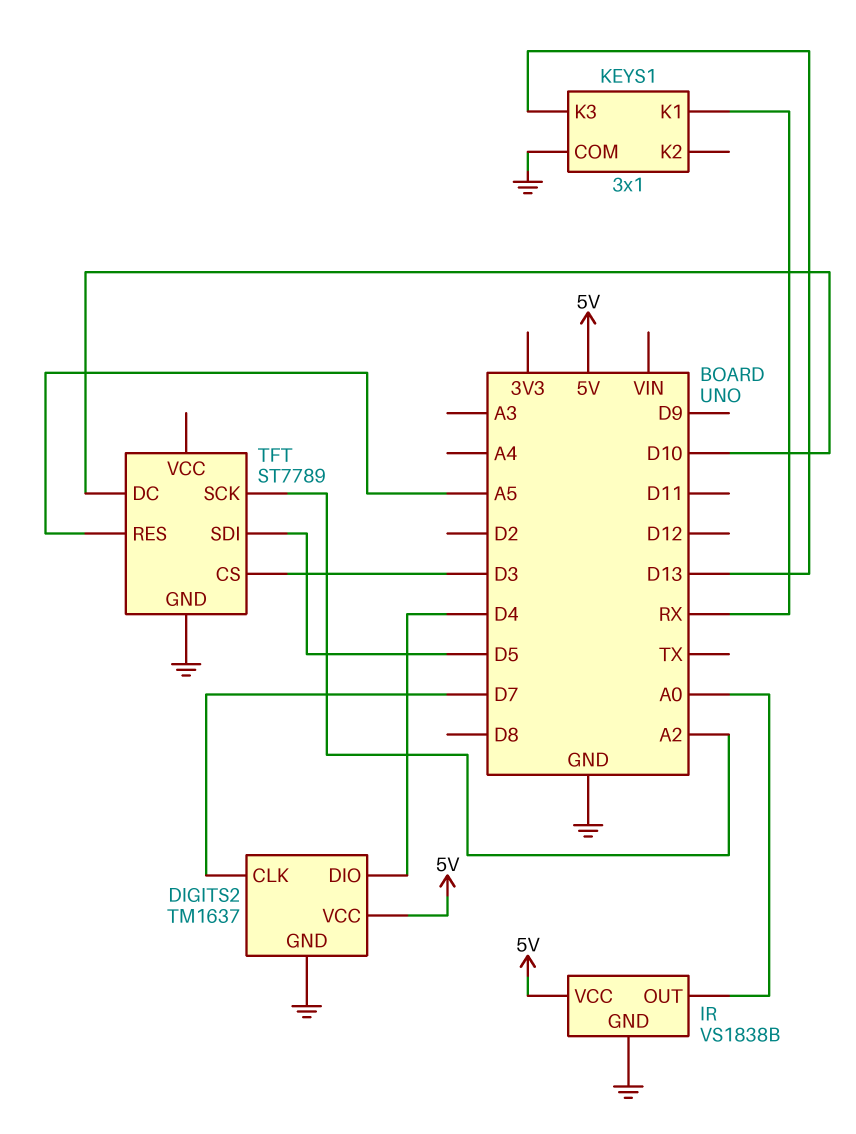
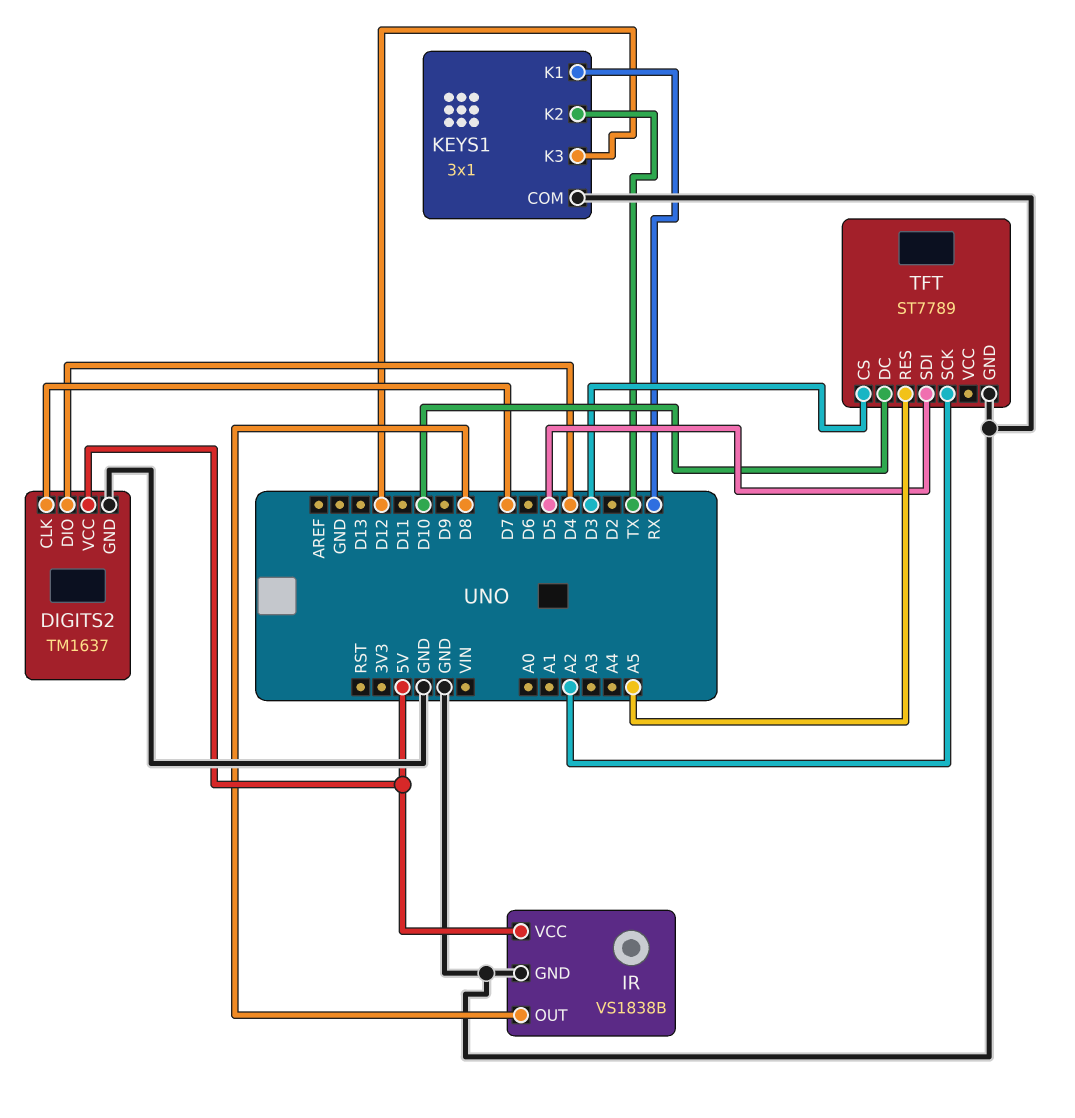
IR pin OUT: A0 -> D8
KEYS1 pin K2: none -> TX
KEYS1 pin K3: D13 -> D12

